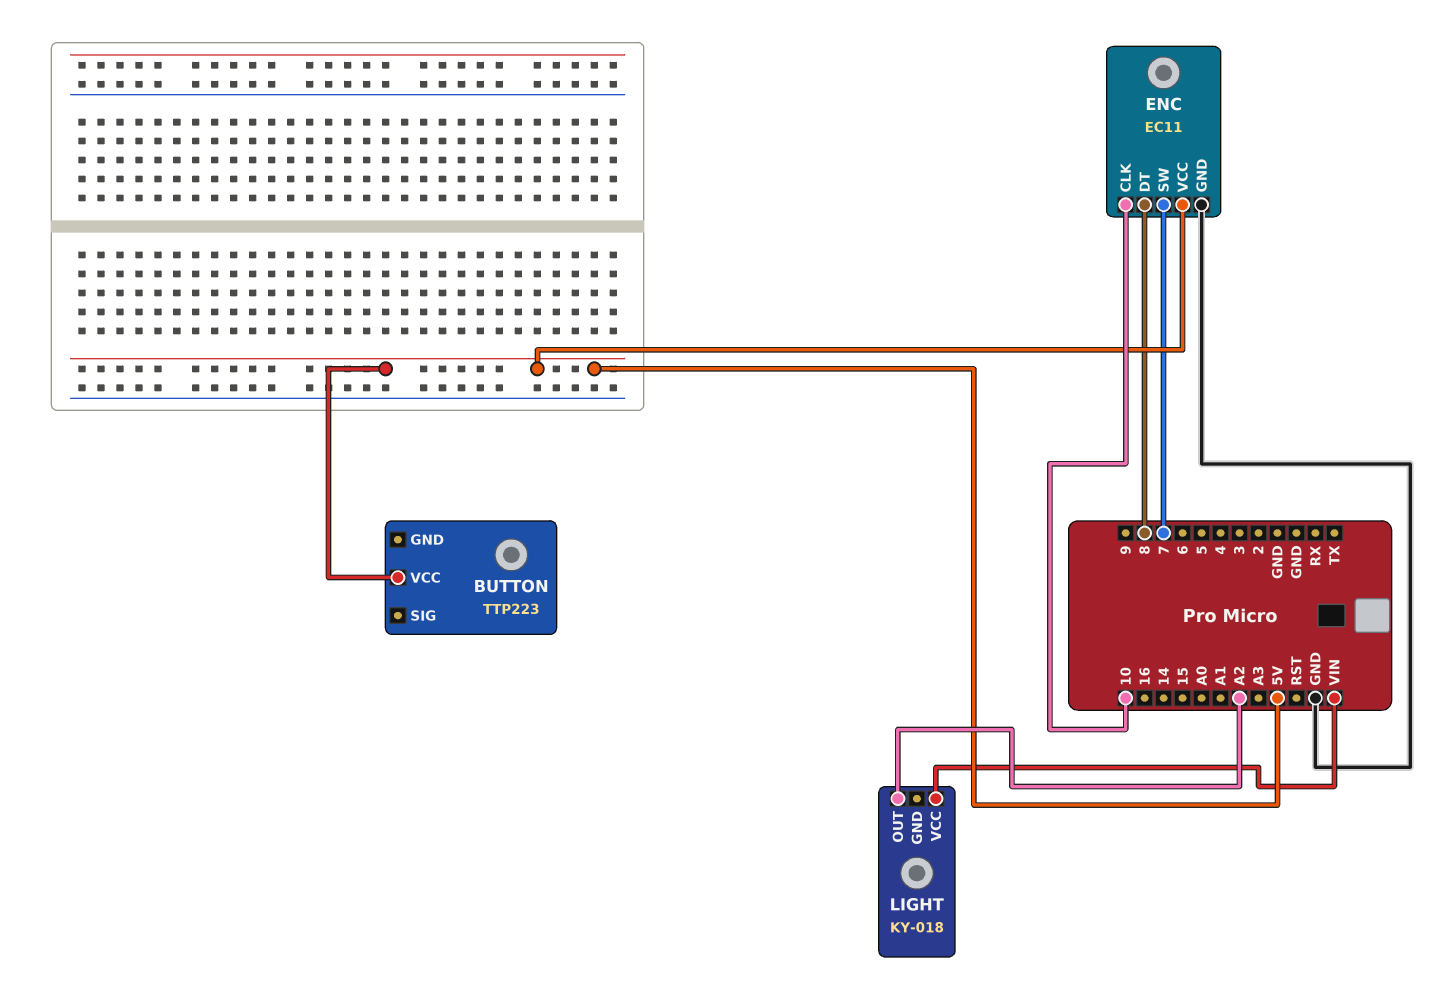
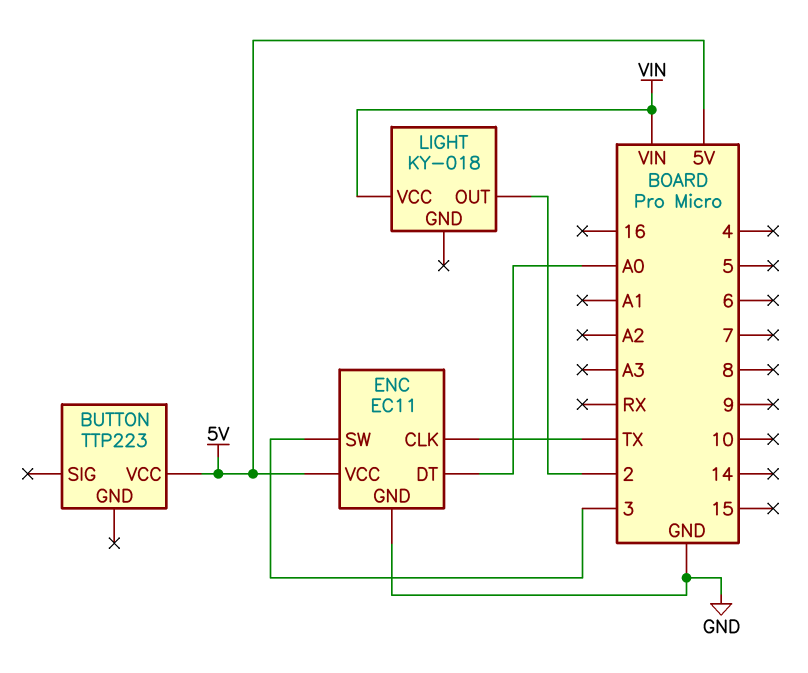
ENC pin CLK: 10 -> TX
ENC pin DT: 8 -> A0
ENC pin SW: 7 -> 3
LIGHT pin OUT: A2 -> 2

